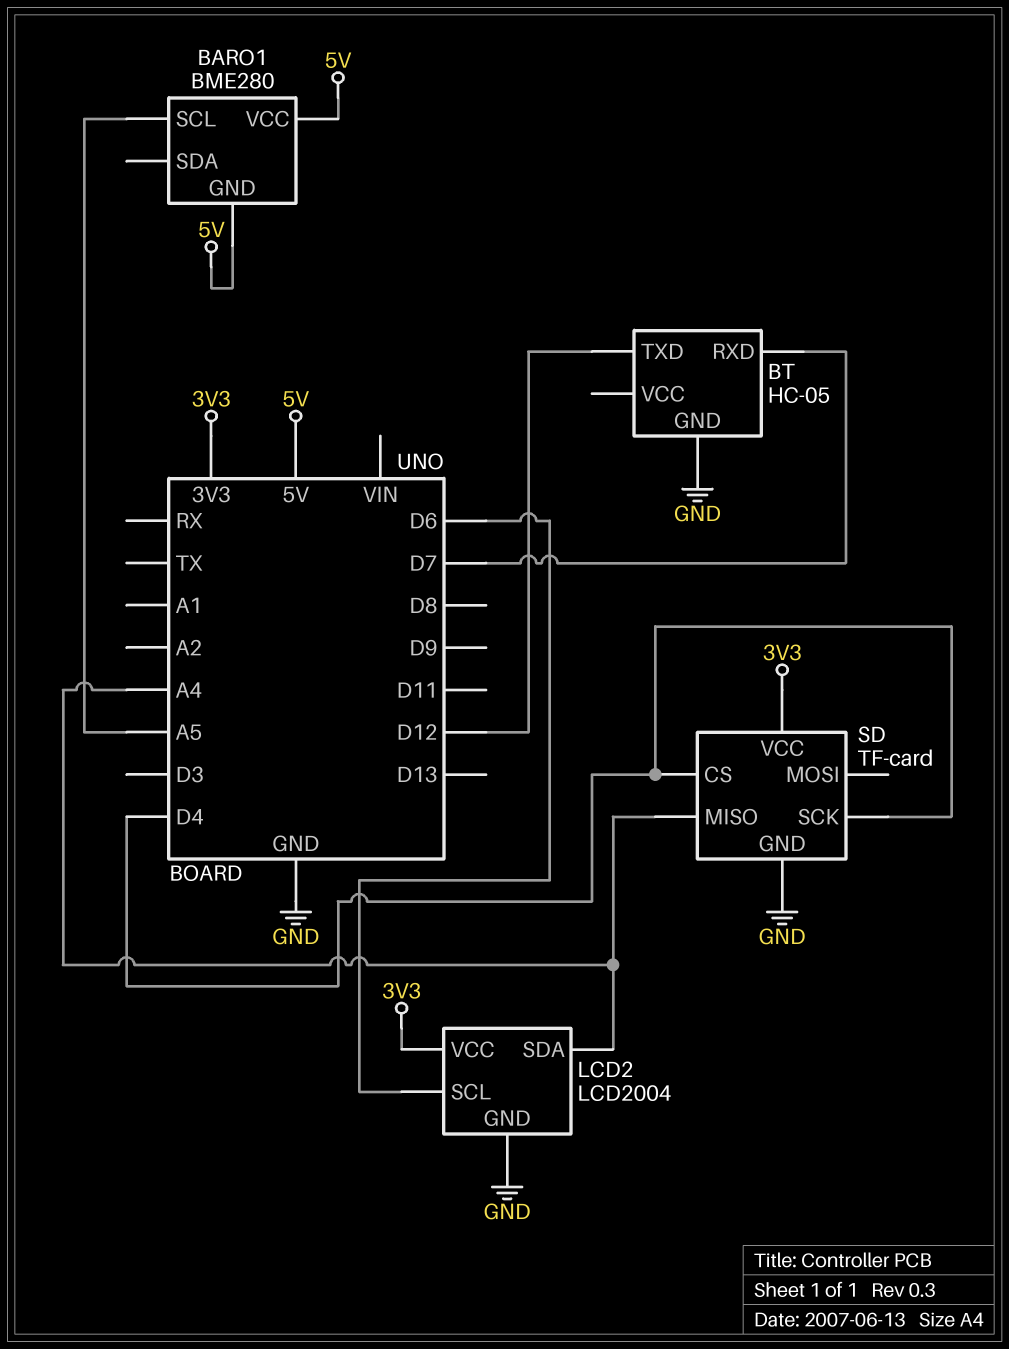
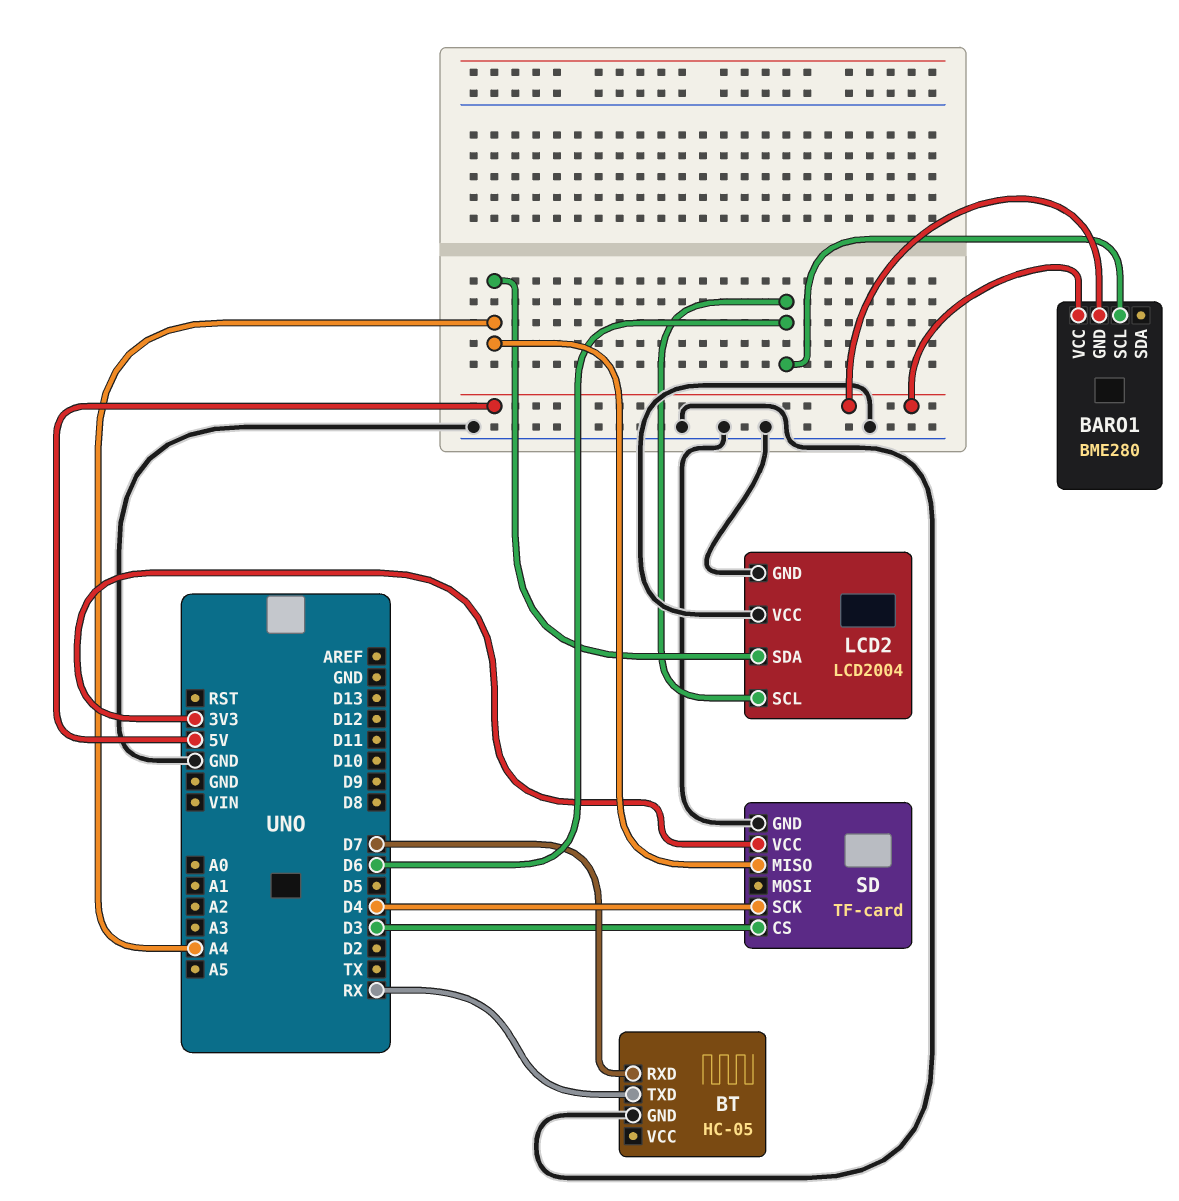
BARO1 pin SCL: A5 -> D6
BT pin TXD: D12 -> RX
LCD2 pin VCC: 3V3 -> GND
SD pin CS: D4 -> D3

